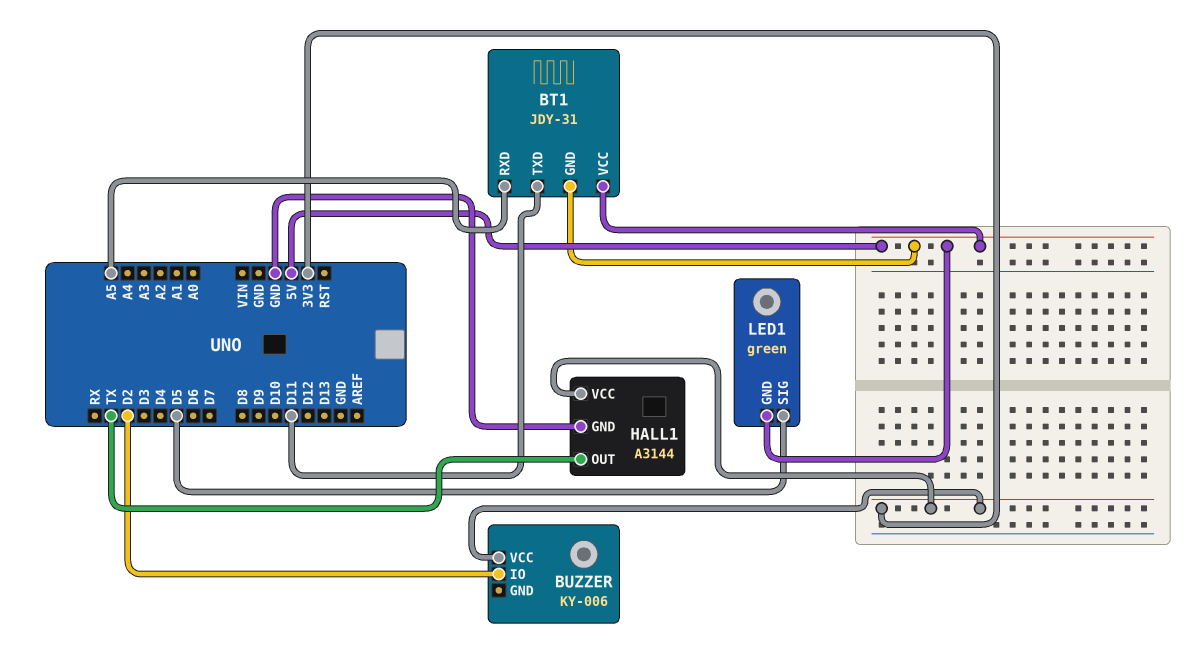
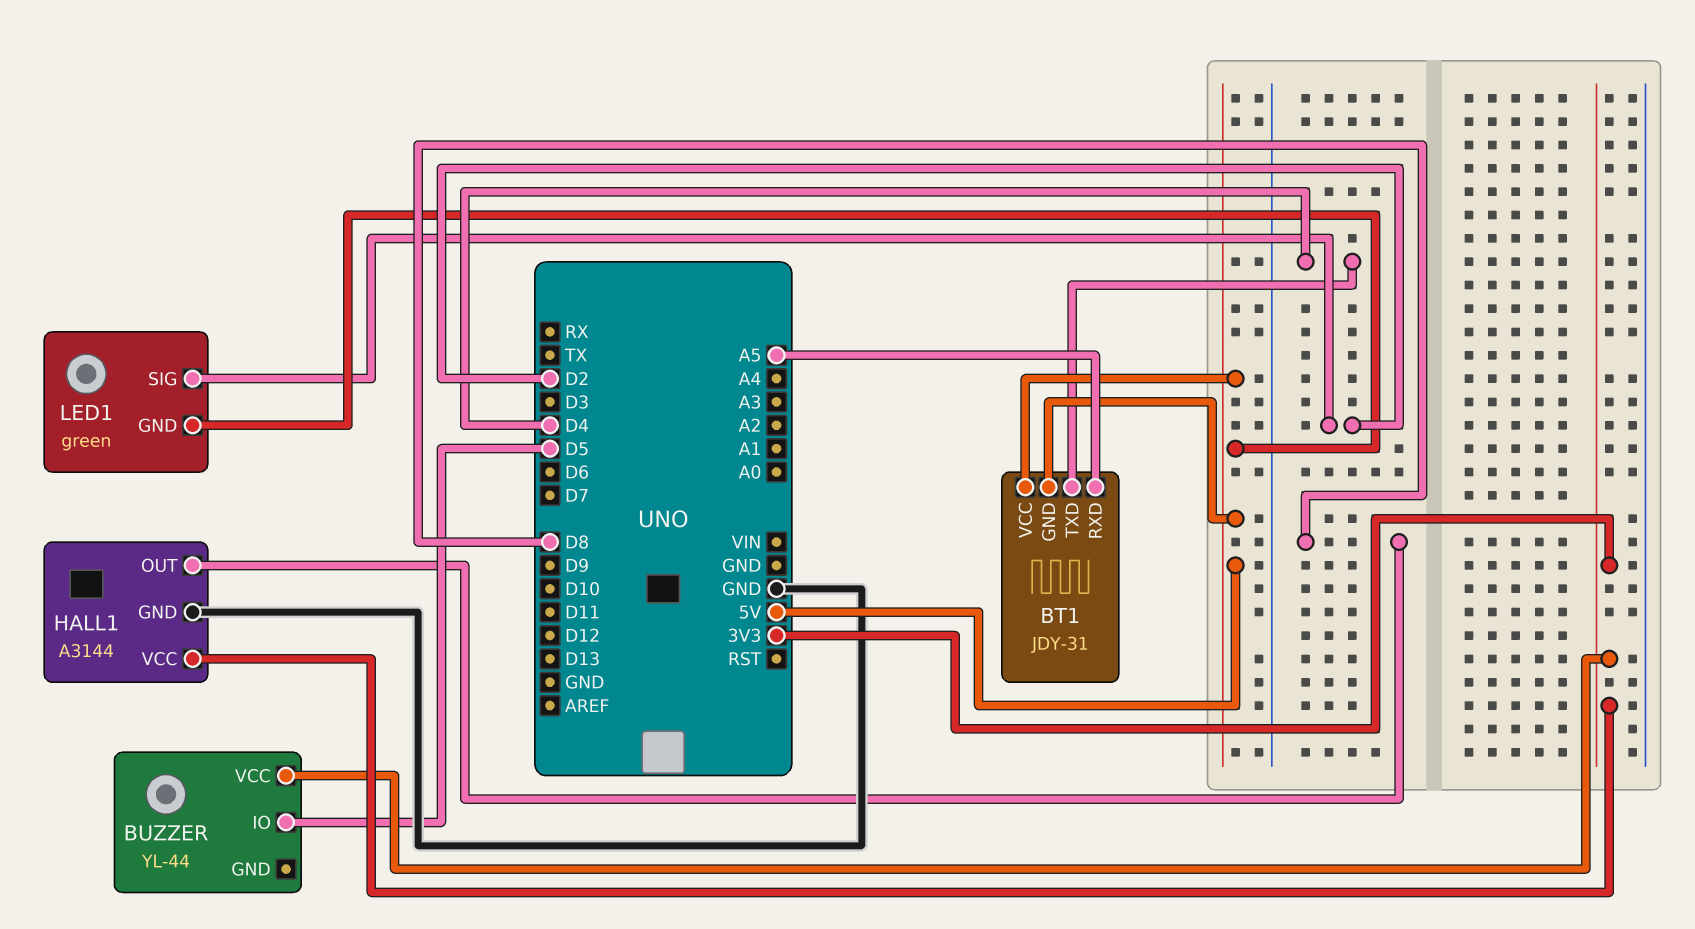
BT1 pin TXD: D11 -> D4
BUZZER: KY-006 -> YL-44
BUZZER pin IO: D2 -> D5
HALL1 pin OUT: TX -> D8
LED1 pin SIG: D5 -> D2

